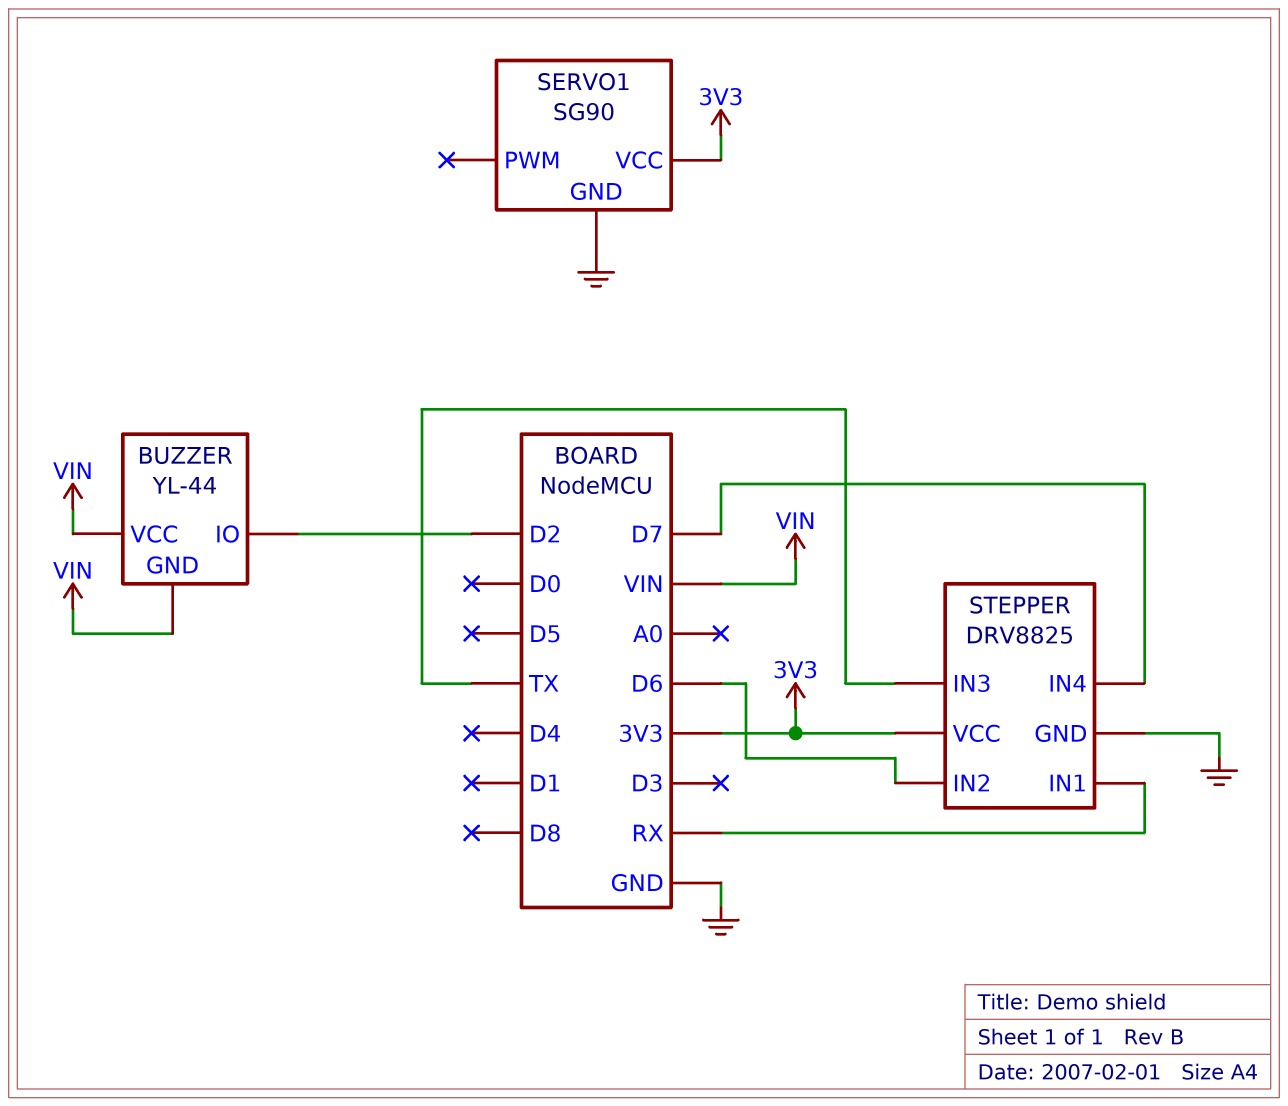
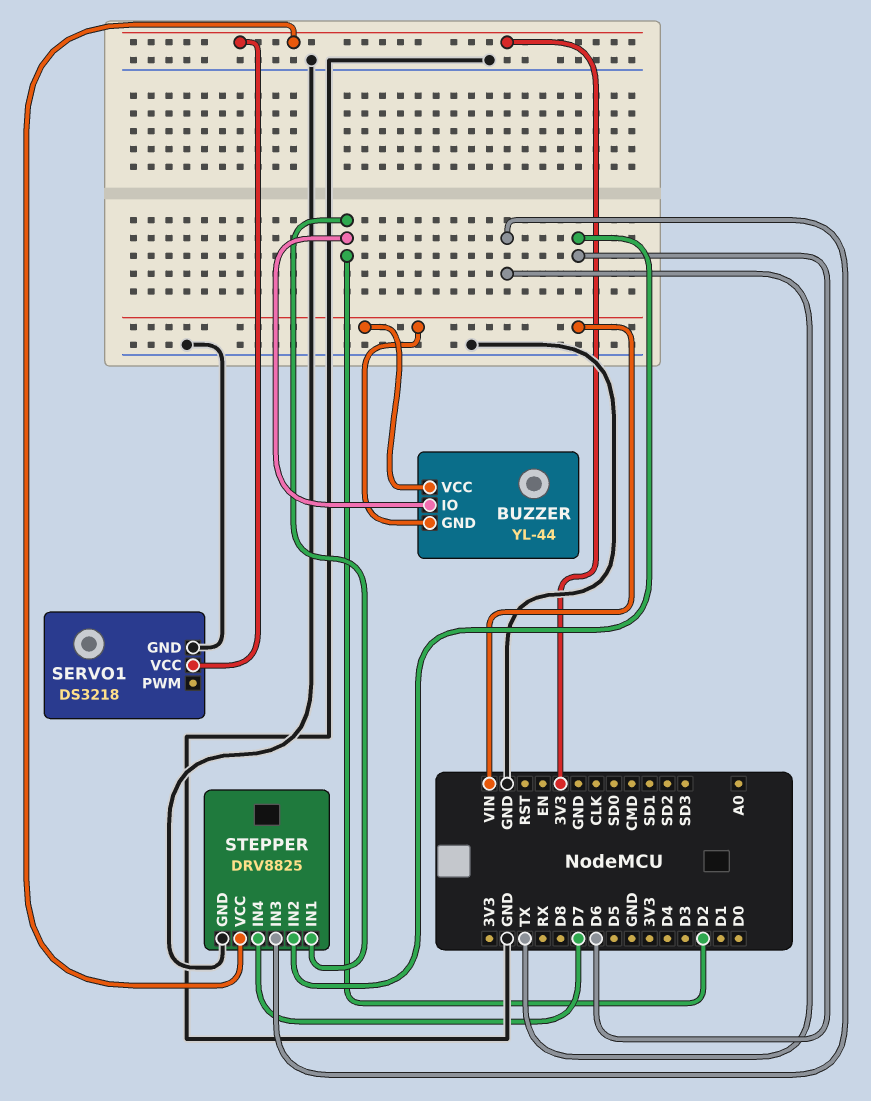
SERVO1: SG90 -> DS3218
STEPPER pin IN1: RX -> D2

